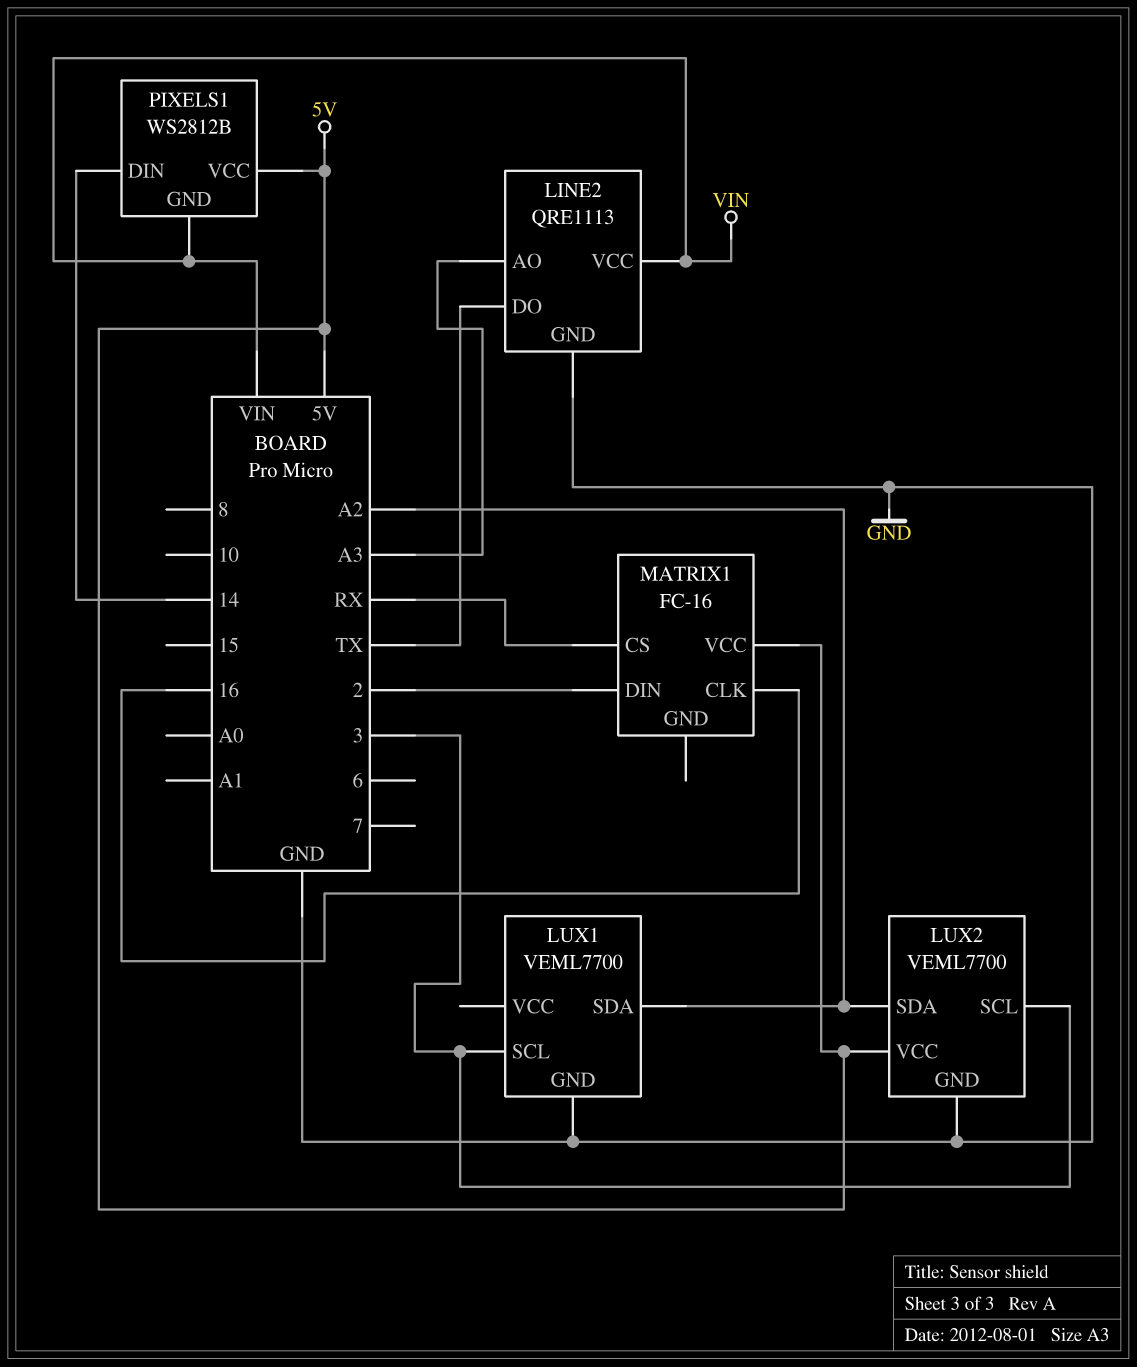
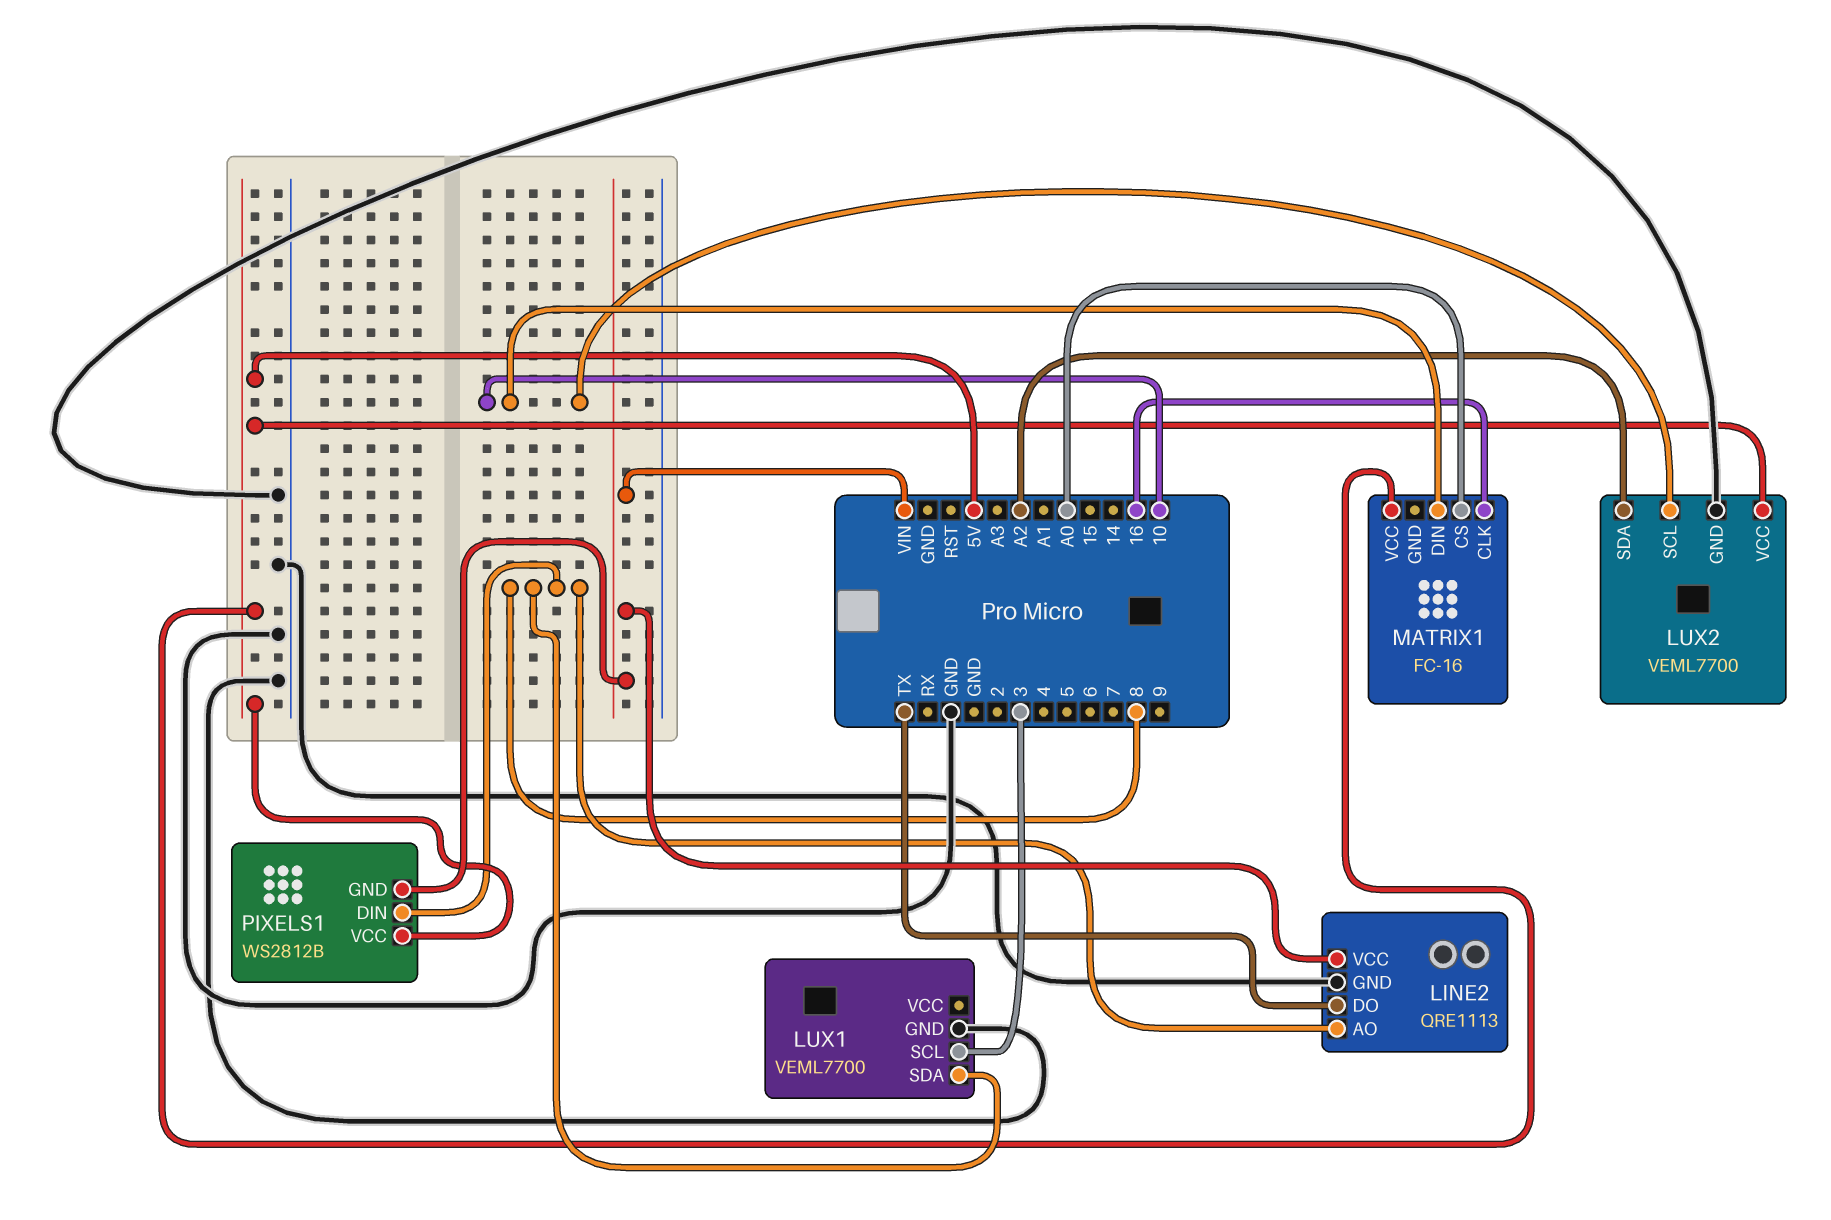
LINE2 pin AO: A3 -> 8
LUX1 pin SDA: A2 -> 8
LUX2 pin SCL: 3 -> 10
MATRIX1 pin CS: RX -> A0
MATRIX1 pin DIN: 2 -> 10
PIXELS1 pin DIN: 14 -> 8

